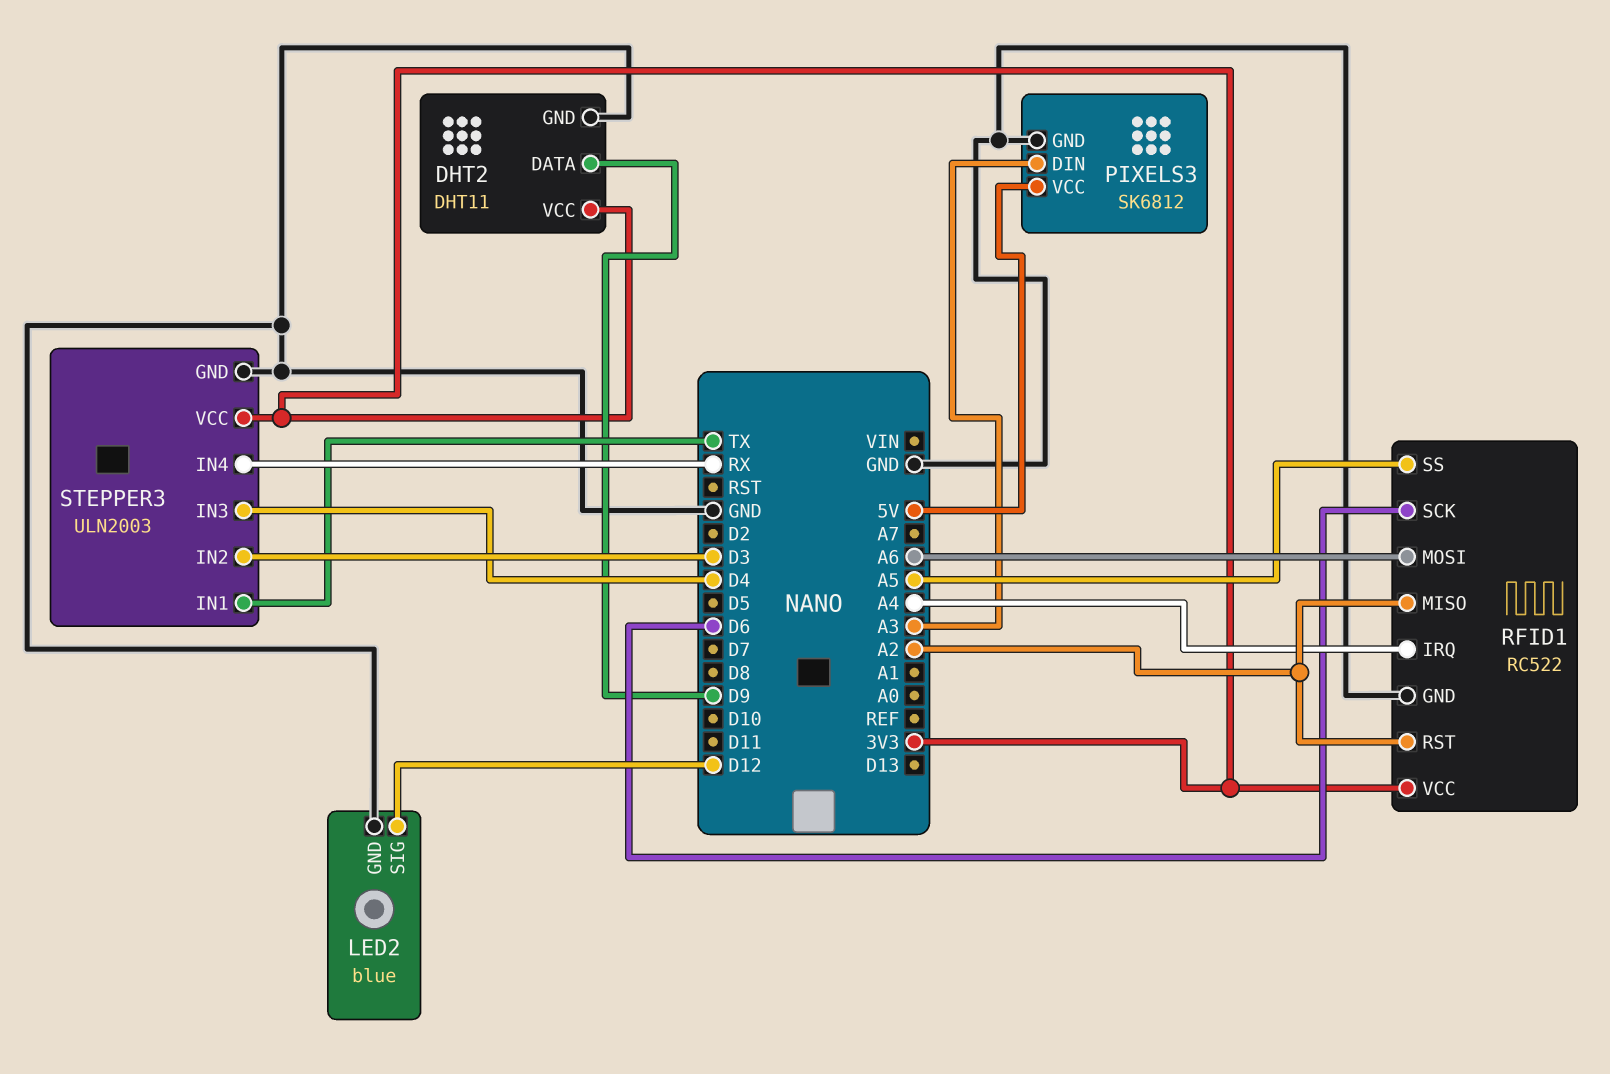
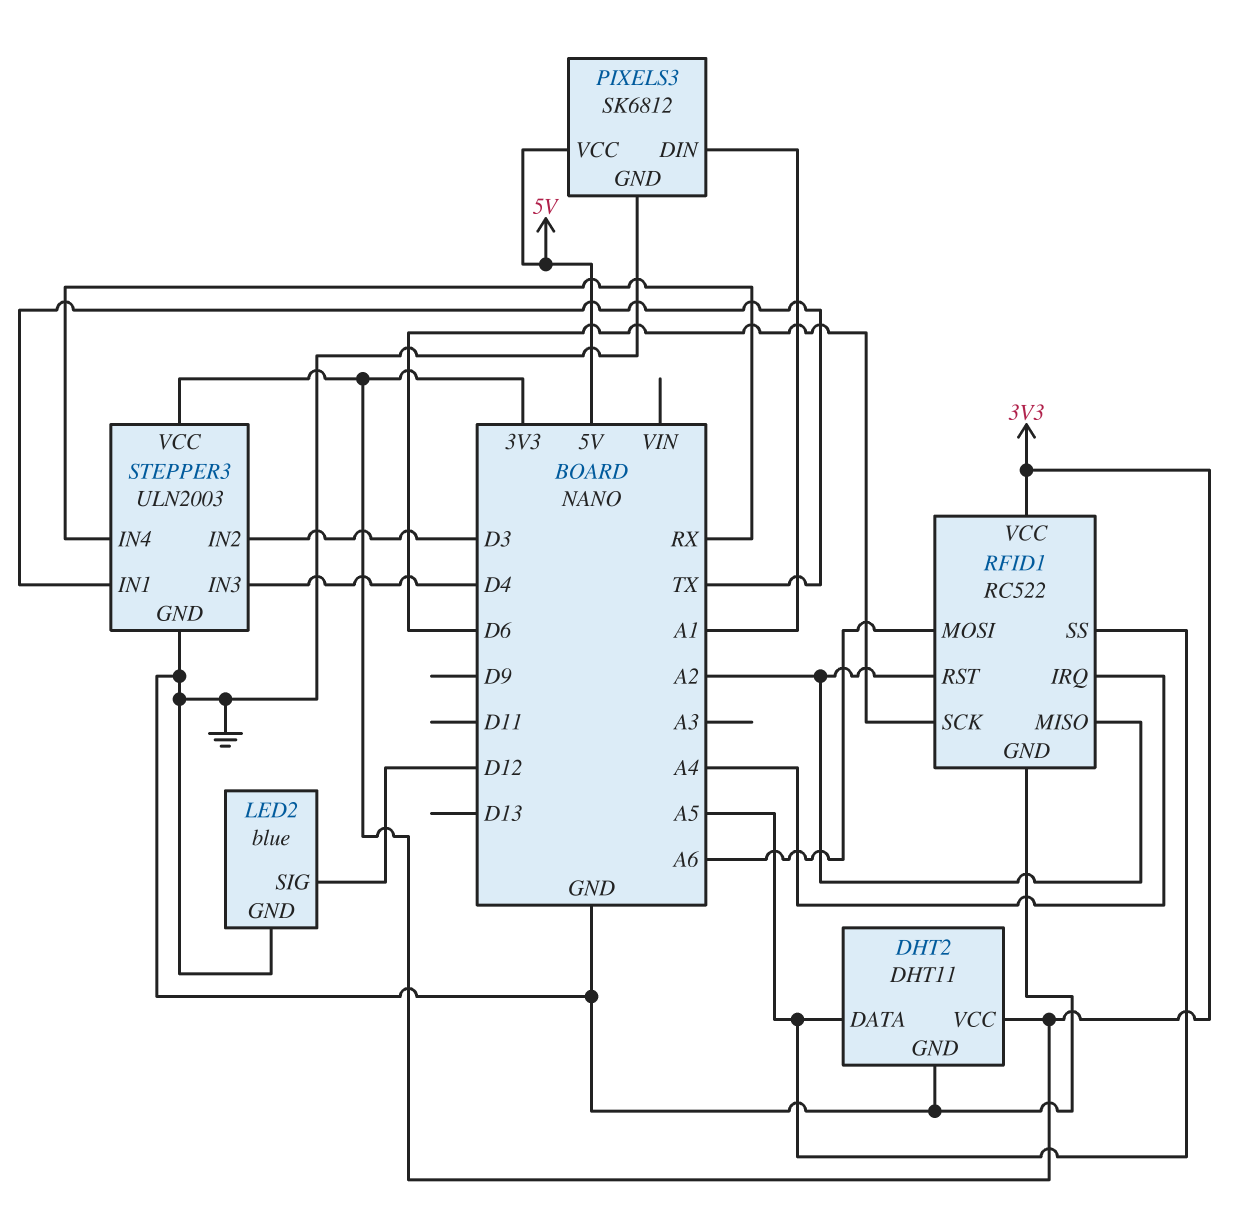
DHT2 pin DATA: D9 -> A5
PIXELS3 pin DIN: A3 -> A1

